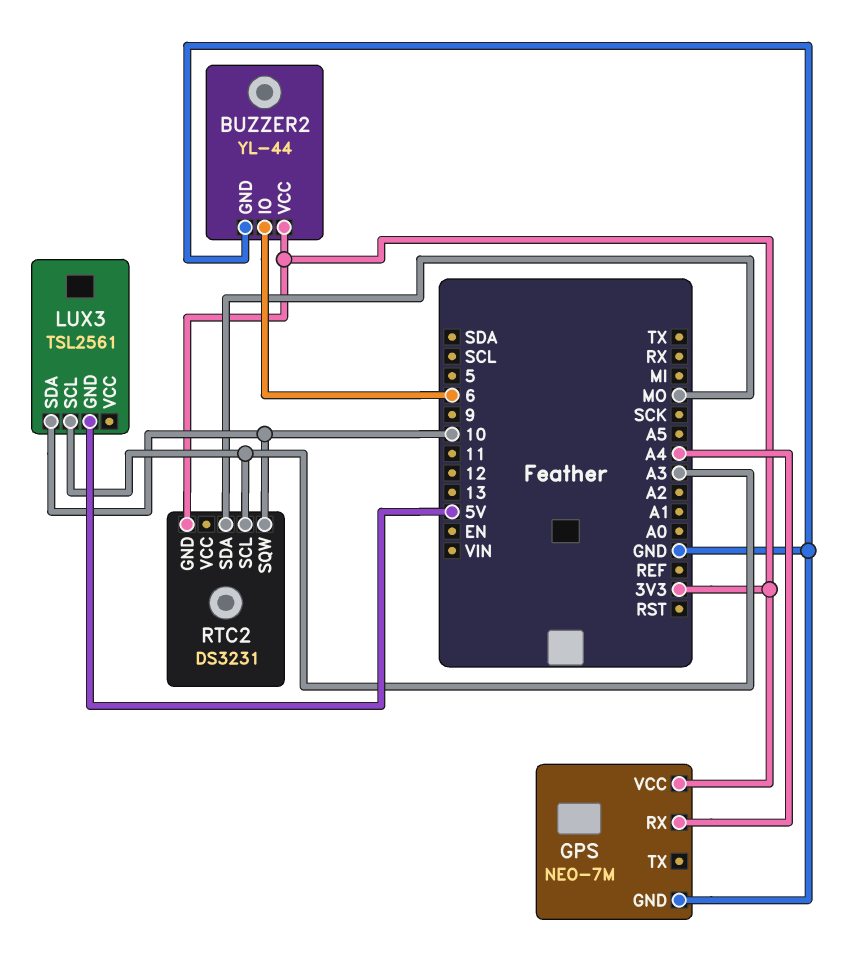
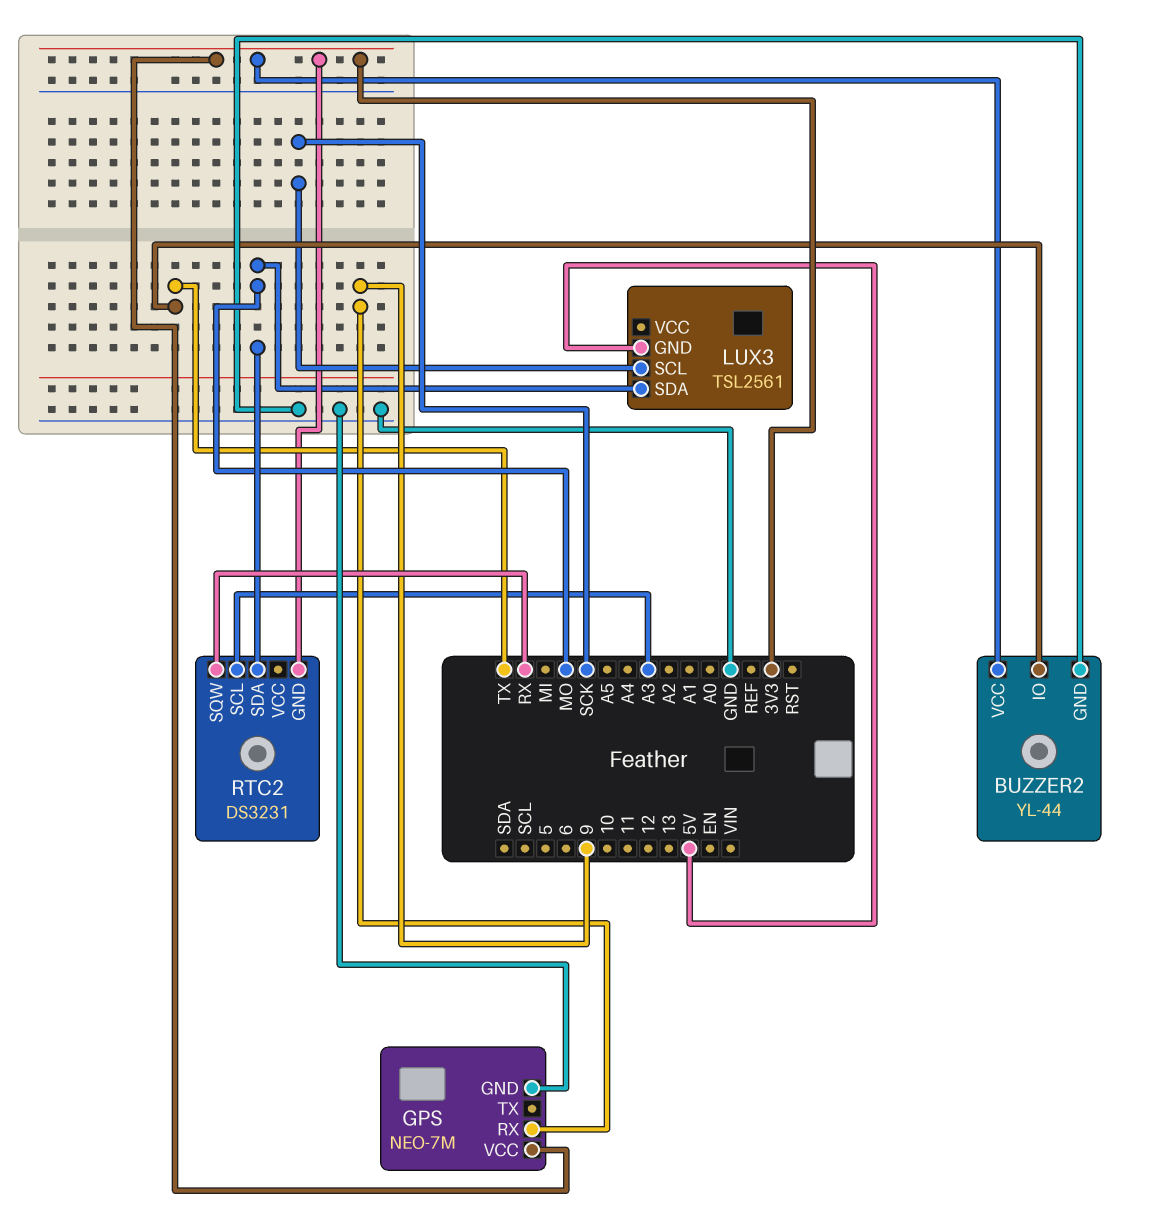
BUZZER2 pin IO: 6 -> TX
GPS pin RX: A4 -> 9
LUX3 pin SCL: A3 -> SCK
LUX3 pin SDA: 10 -> MO
RTC2 pin SQW: 10 -> RX

